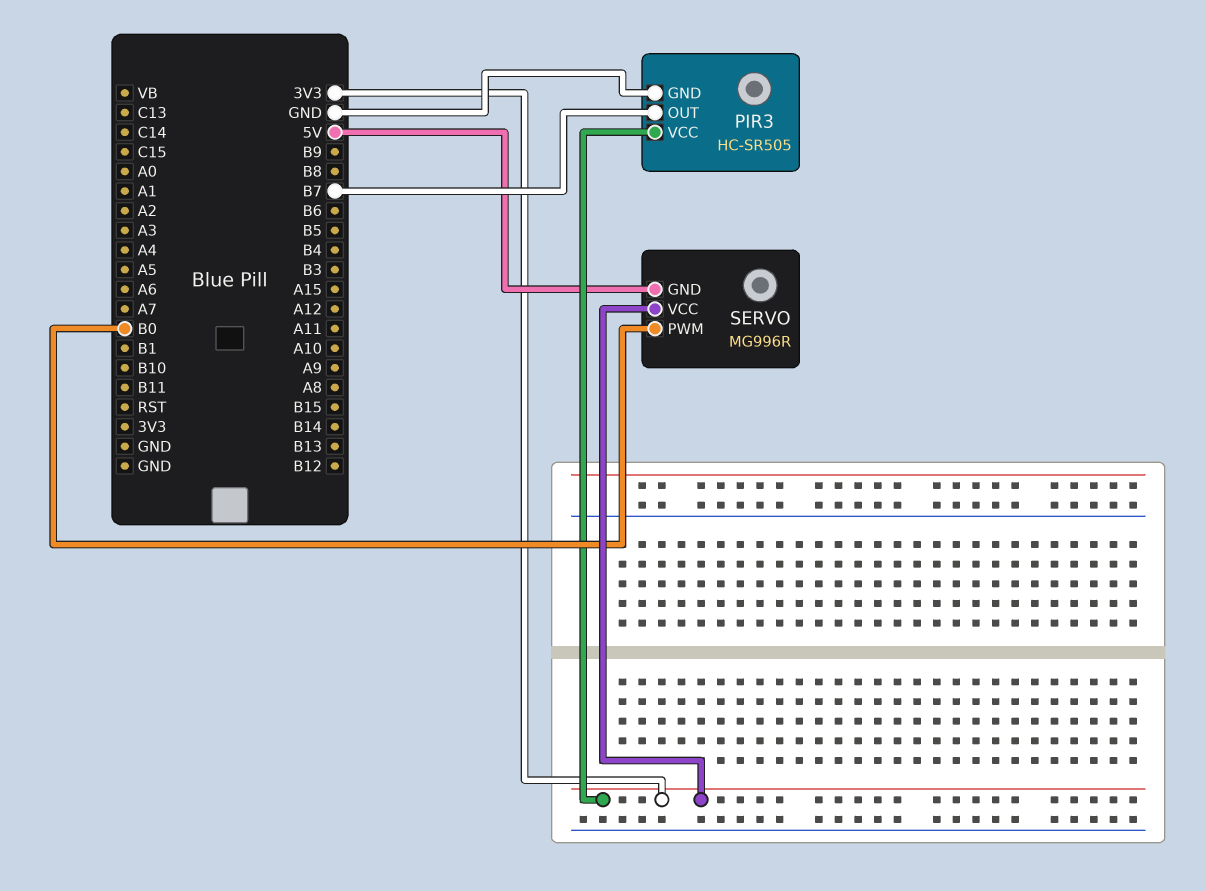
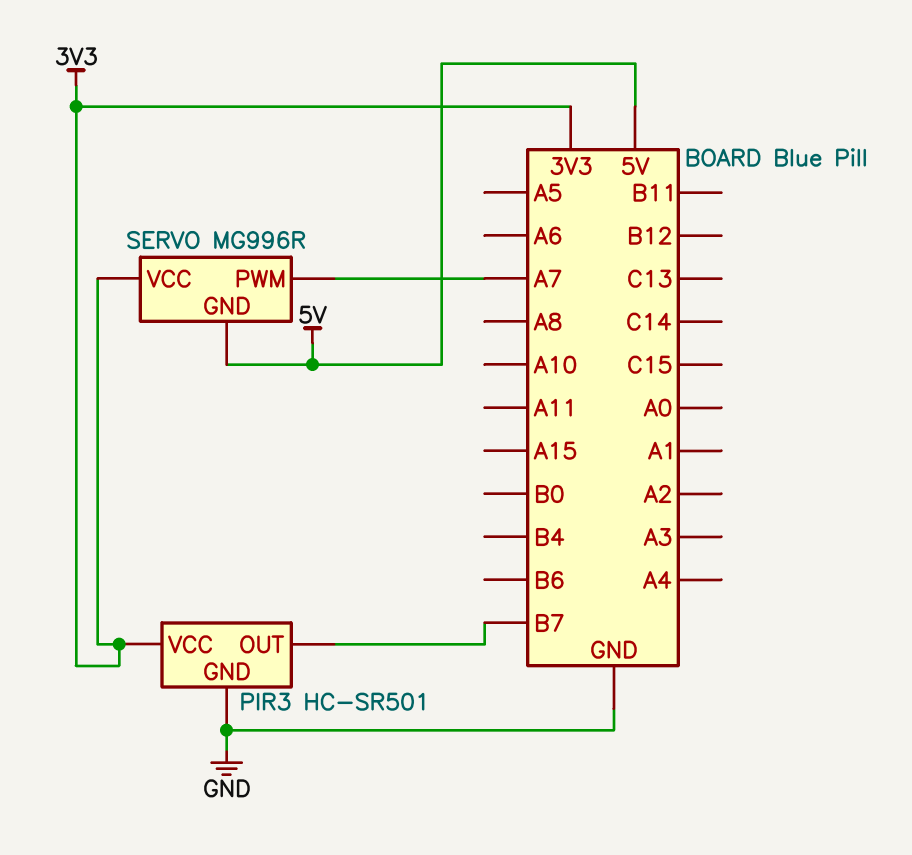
PIR3: HC-SR505 -> HC-SR501
SERVO pin PWM: B0 -> A7

